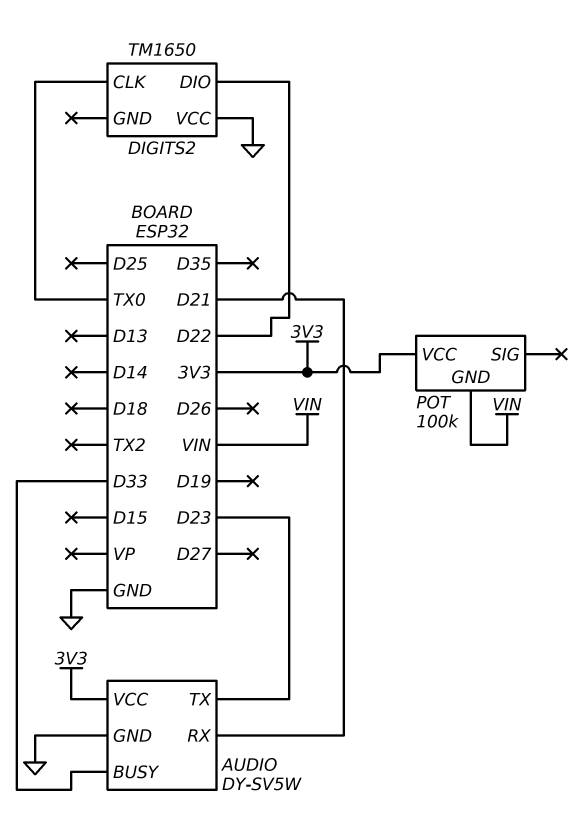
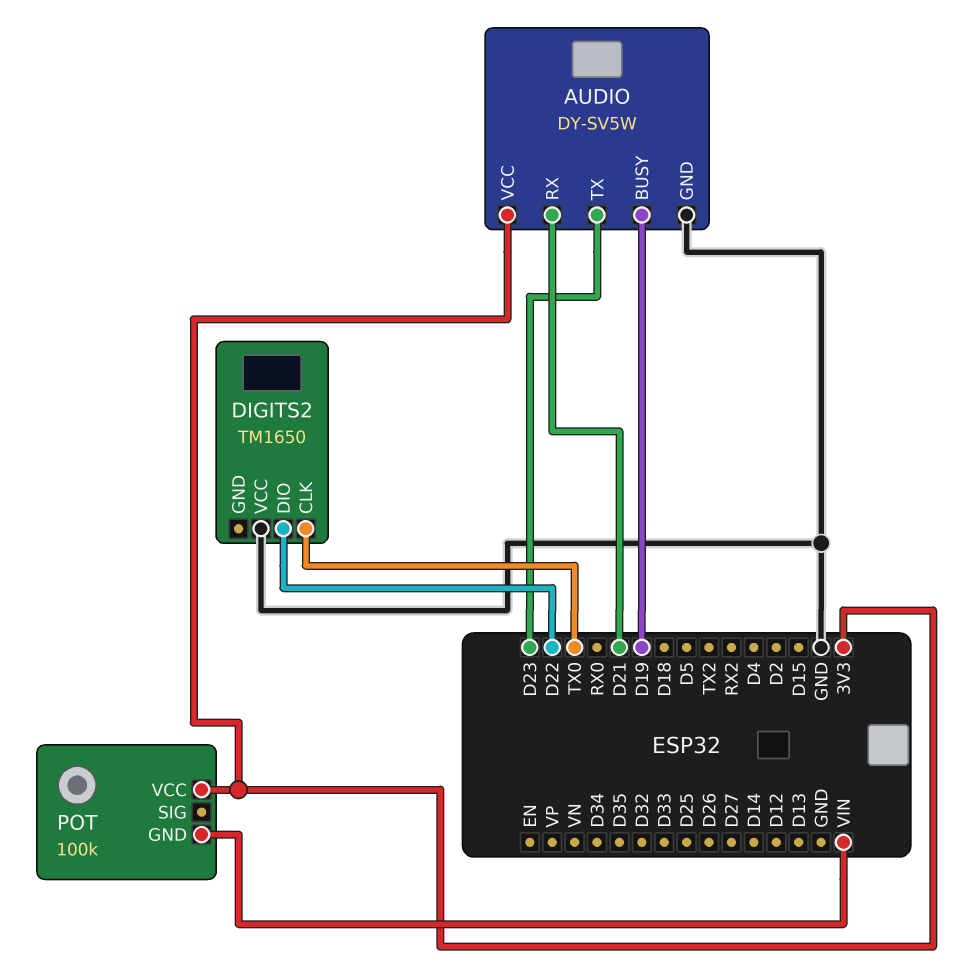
AUDIO pin BUSY: D33 -> D19

